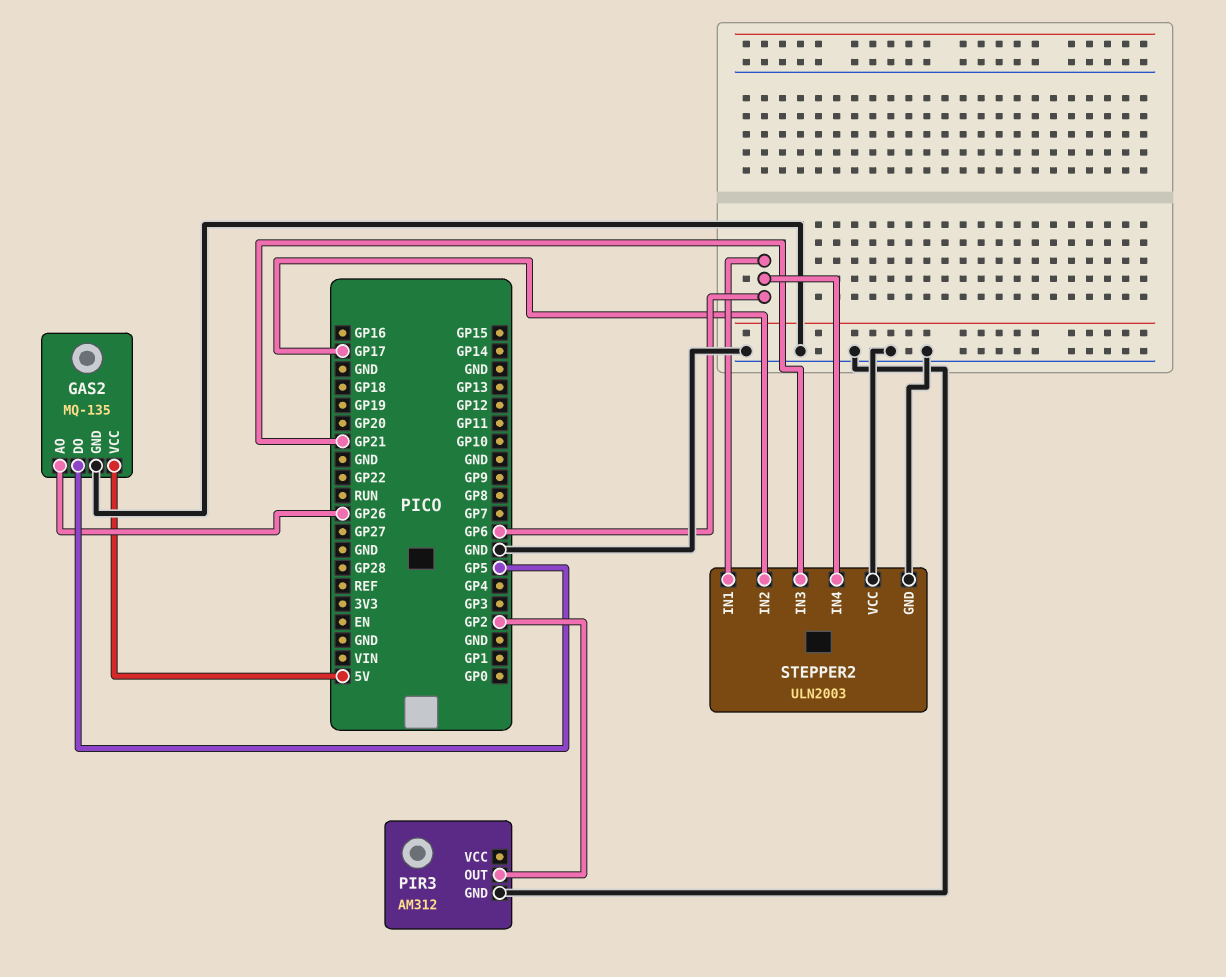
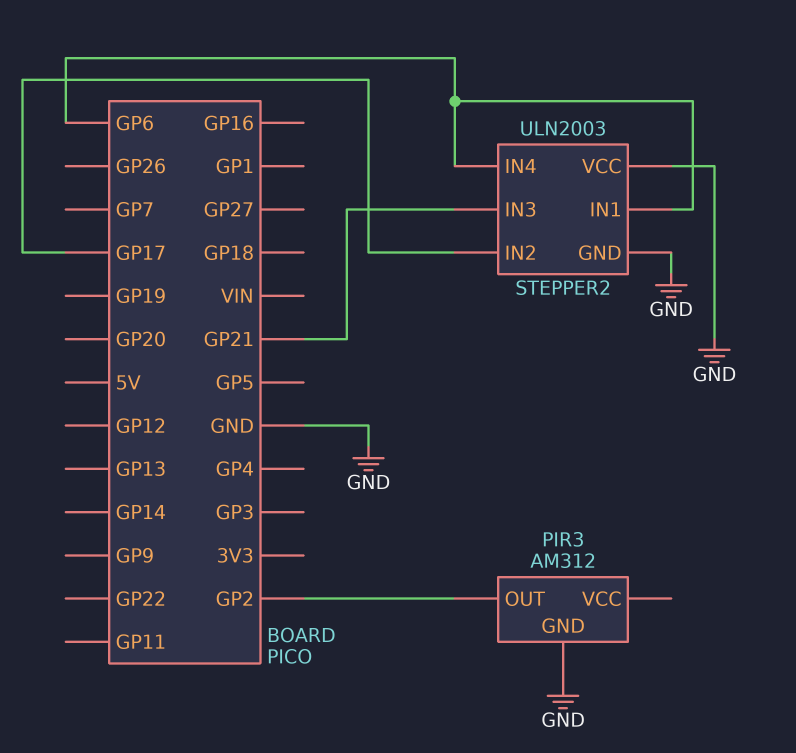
GAS2: MQ-135 -> none
GAS2 pin AO: GP26 -> none
GAS2 pin DO: GP5 -> none
GAS2 pin GND: GND -> none
GAS2 pin VCC: 5V -> none

